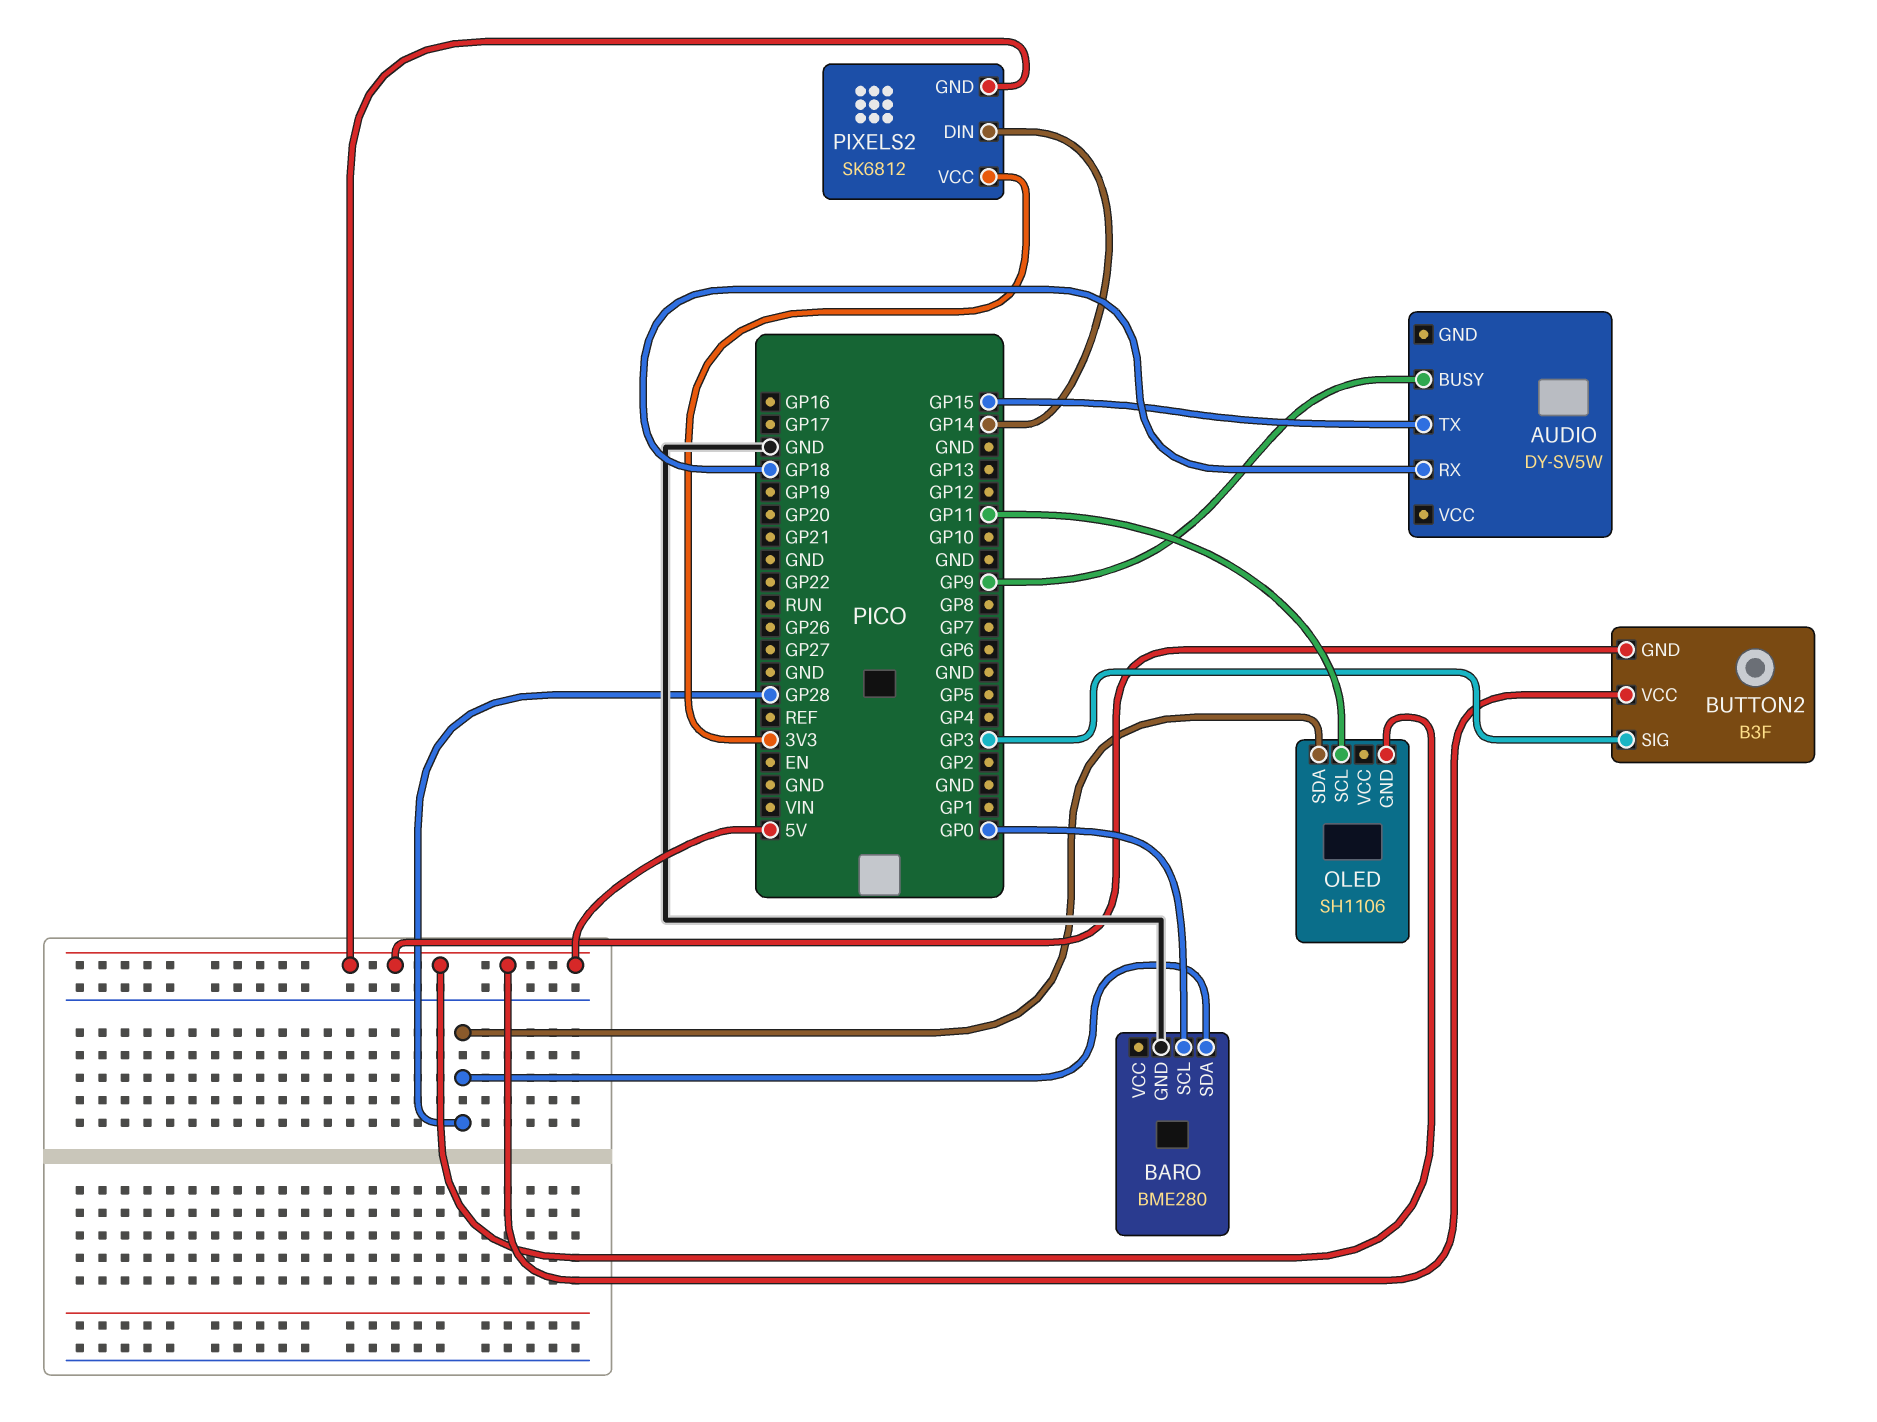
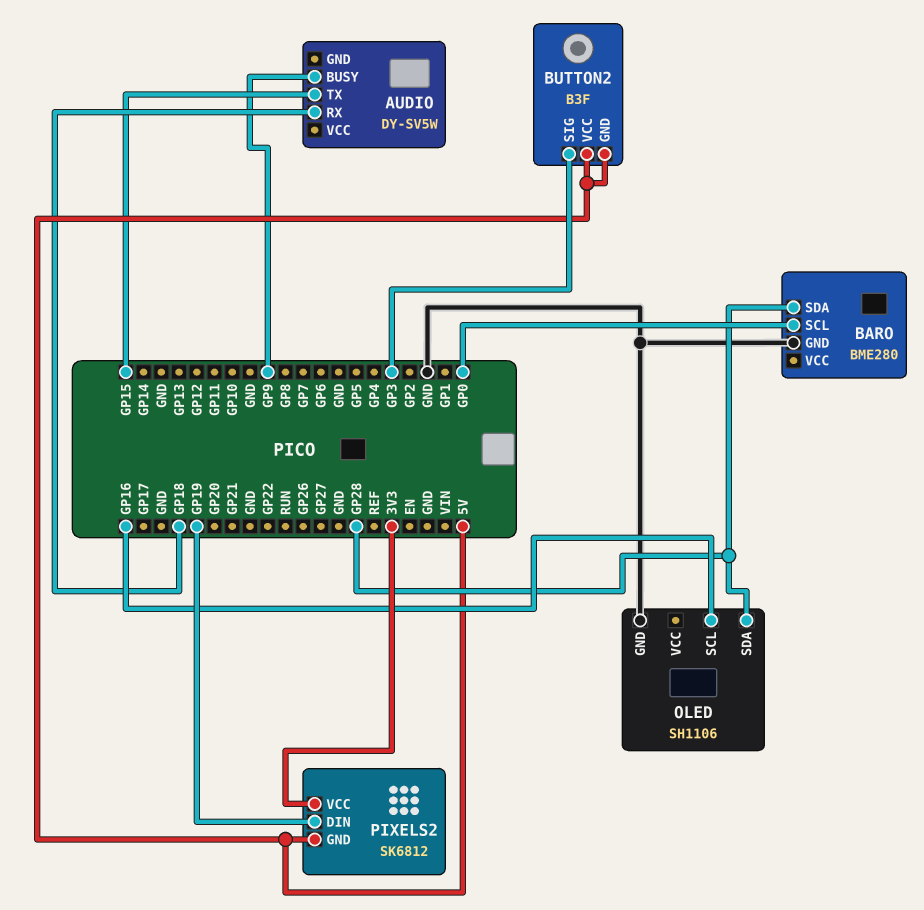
OLED pin GND: 5V -> GND
OLED pin SCL: GP11 -> GP16
PIXELS2 pin DIN: GP14 -> GP19

